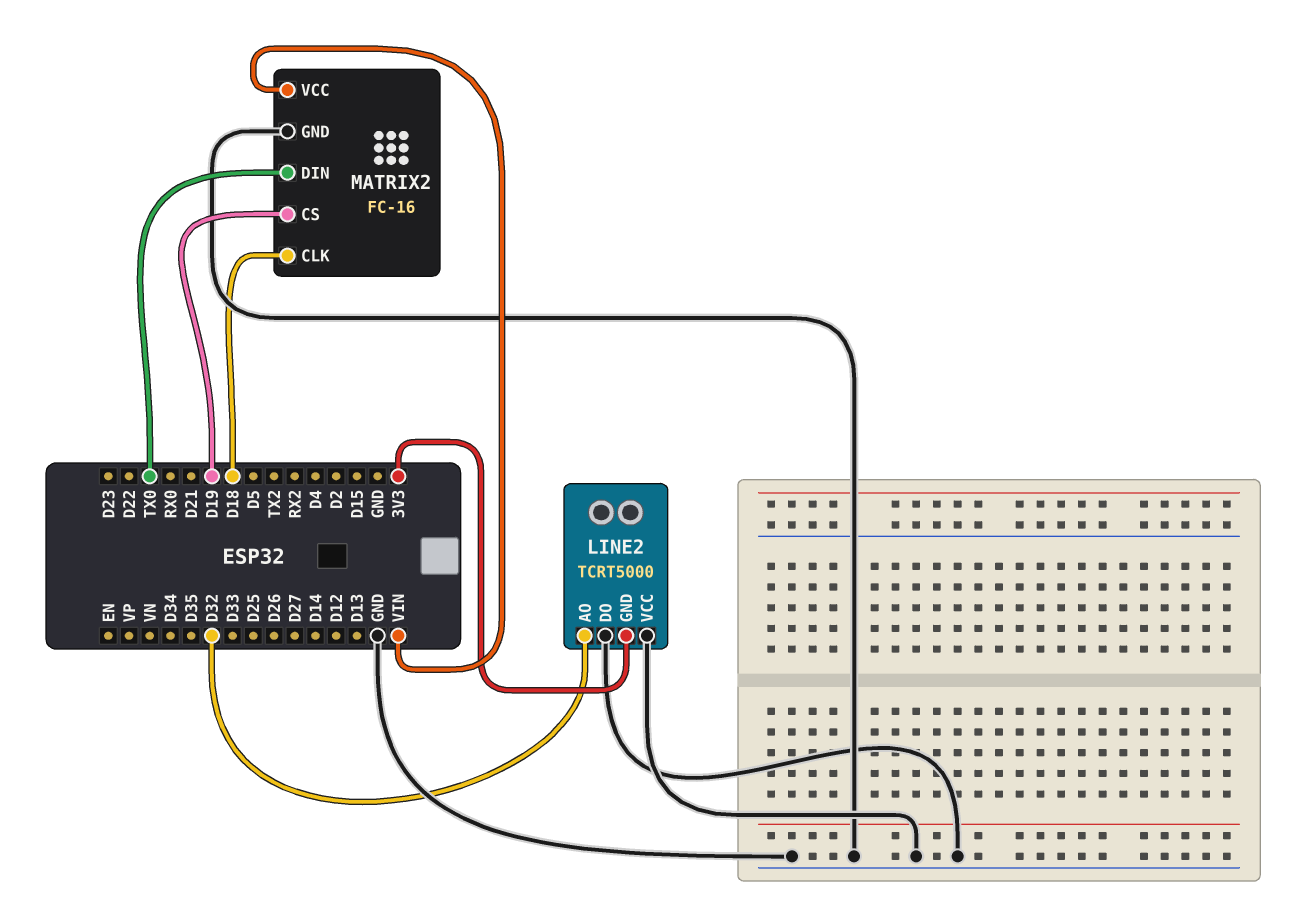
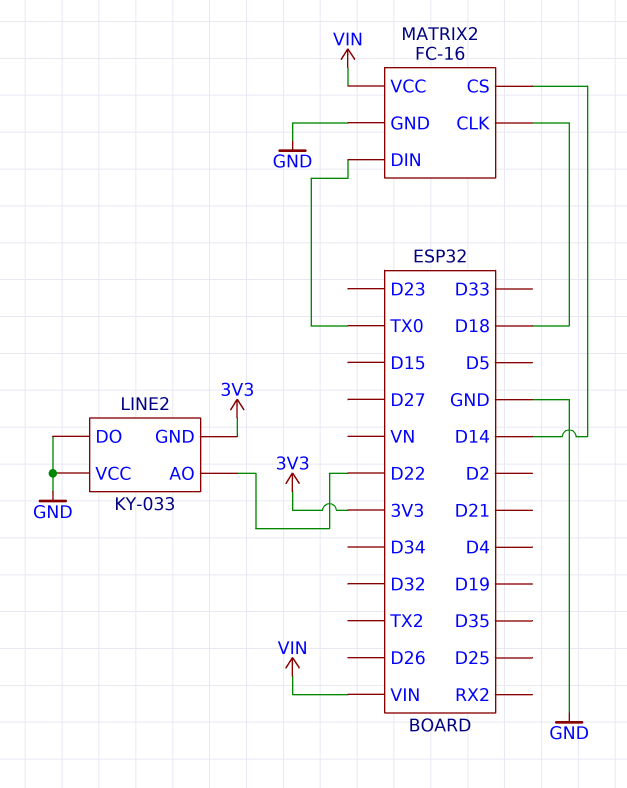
LINE2: TCRT5000 -> KY-033
LINE2 pin AO: D32 -> D22
MATRIX2 pin CS: D19 -> D14

